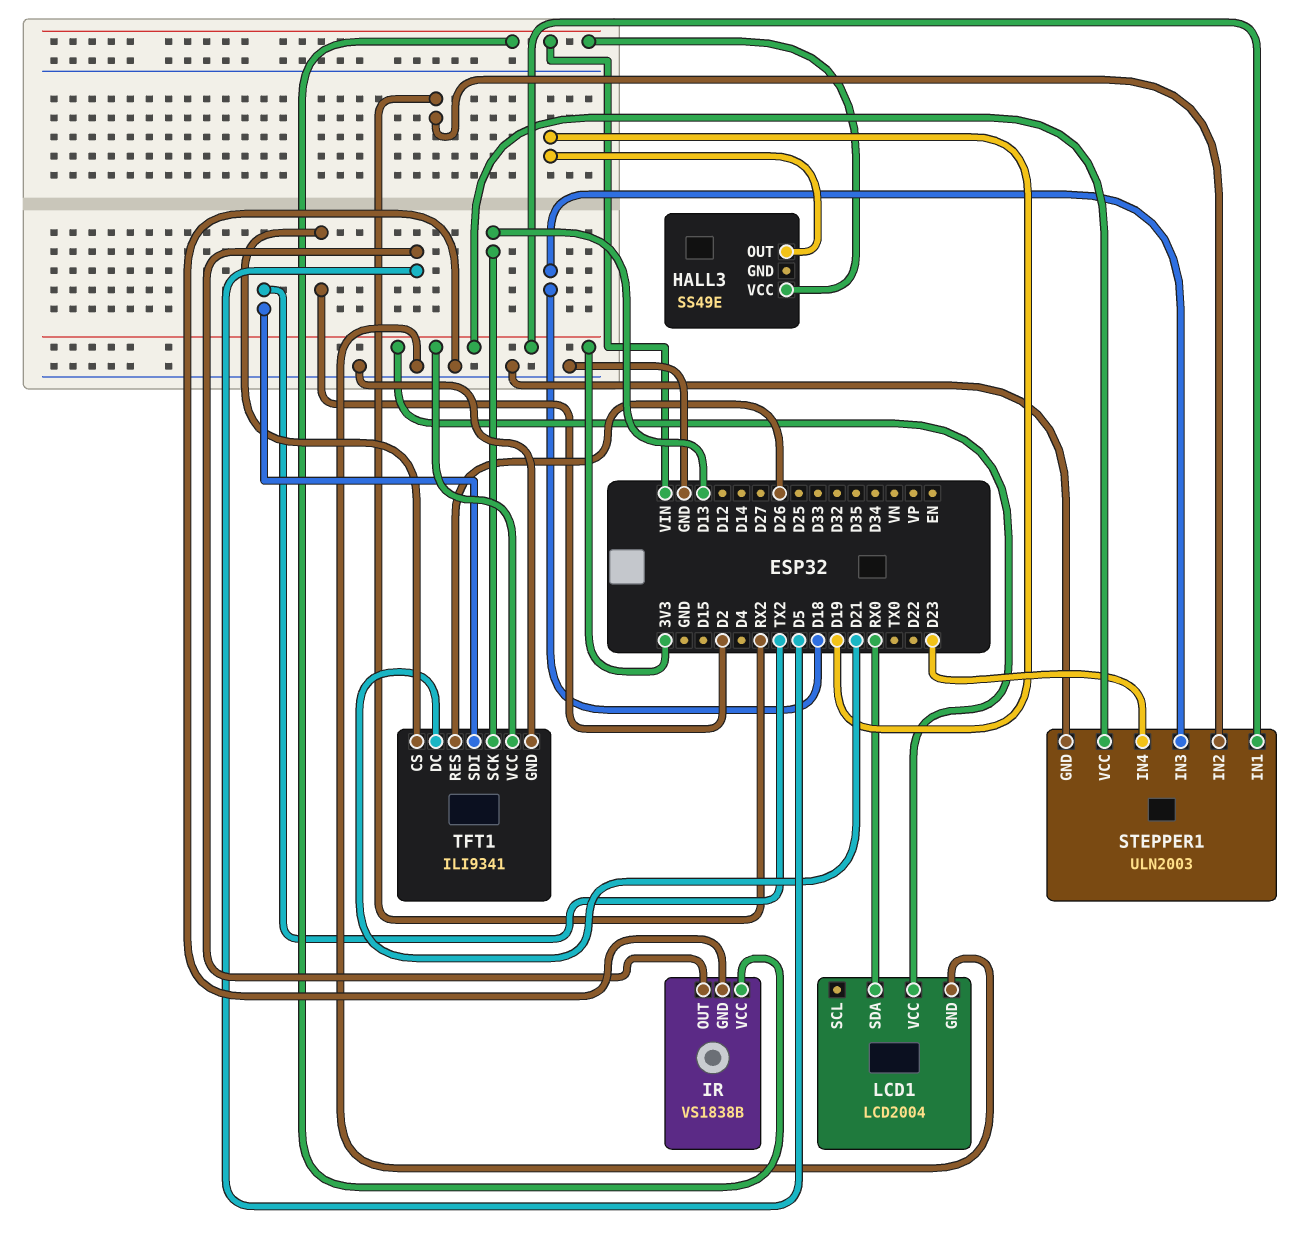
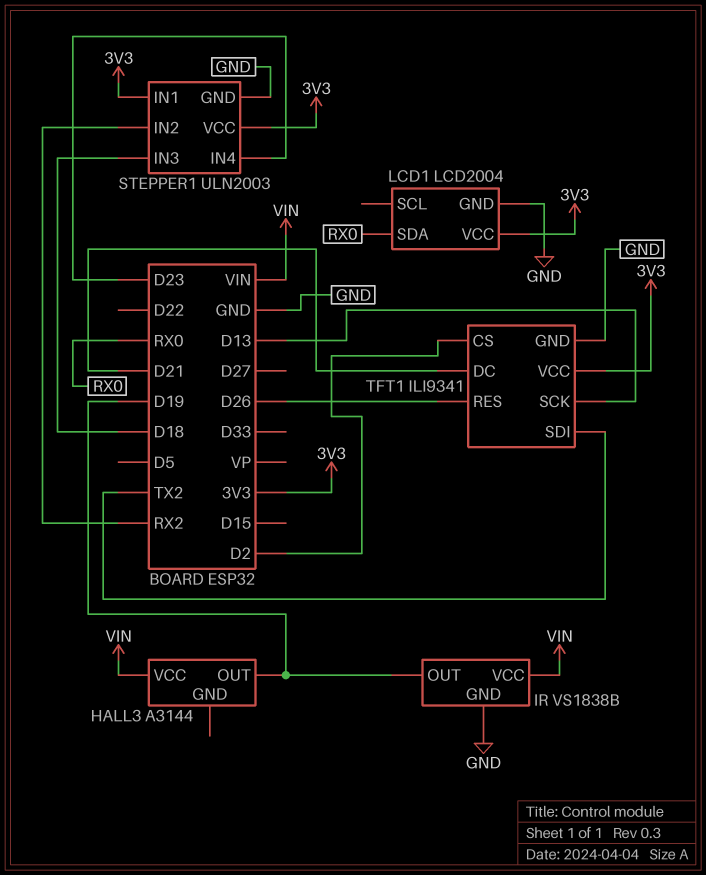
HALL3: SS49E -> A3144
IR pin OUT: D5 -> D19

